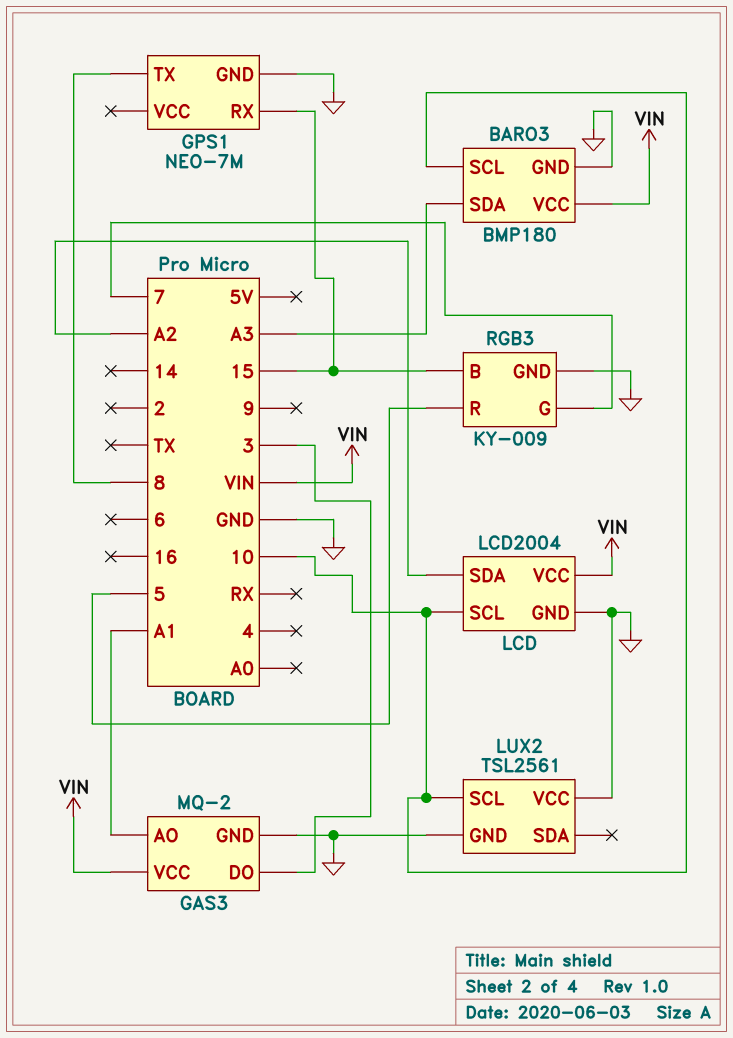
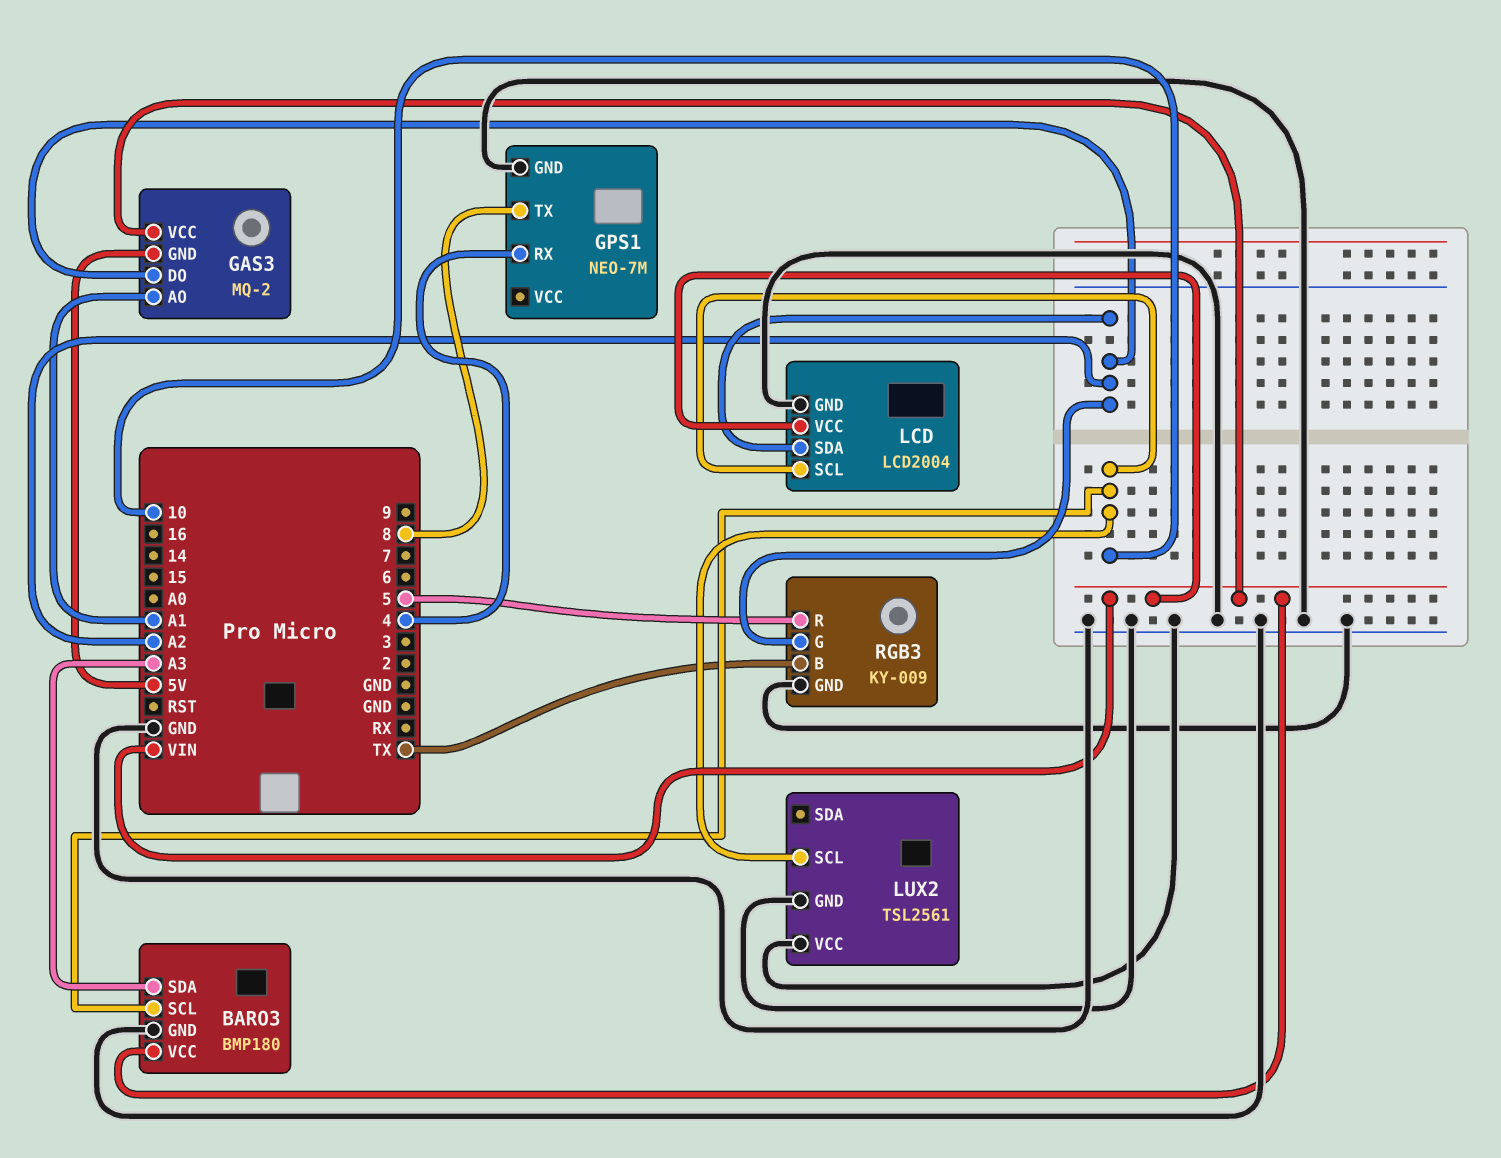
GAS3 pin DO: 3 -> A2
GAS3 pin GND: GND -> 5V
GPS1 pin RX: 15 -> 4
RGB3 pin B: 15 -> TX
RGB3 pin G: 7 -> A2

